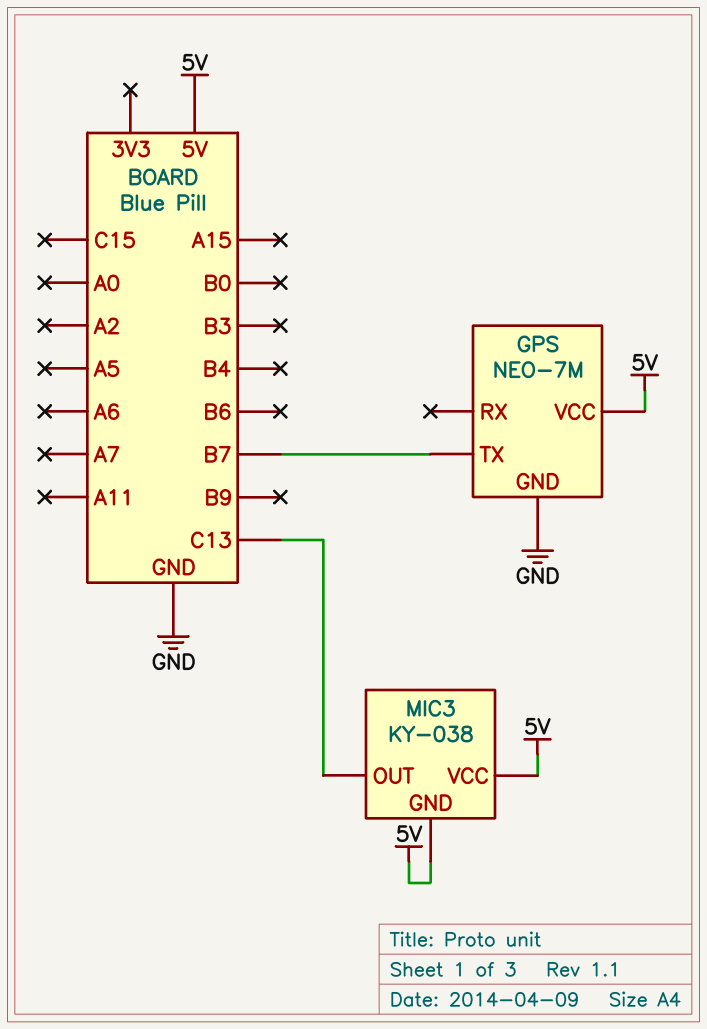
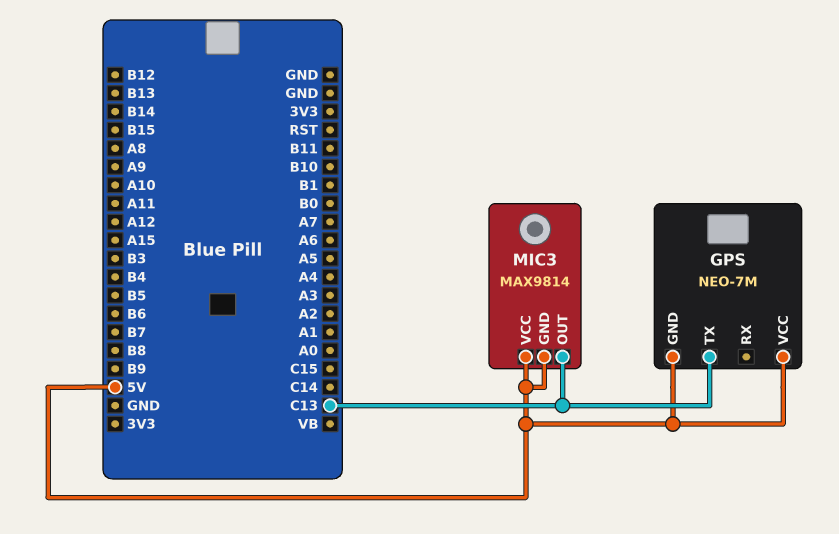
GPS pin GND: GND -> 5V
GPS pin TX: B7 -> C13
MIC3: KY-038 -> MAX9814

